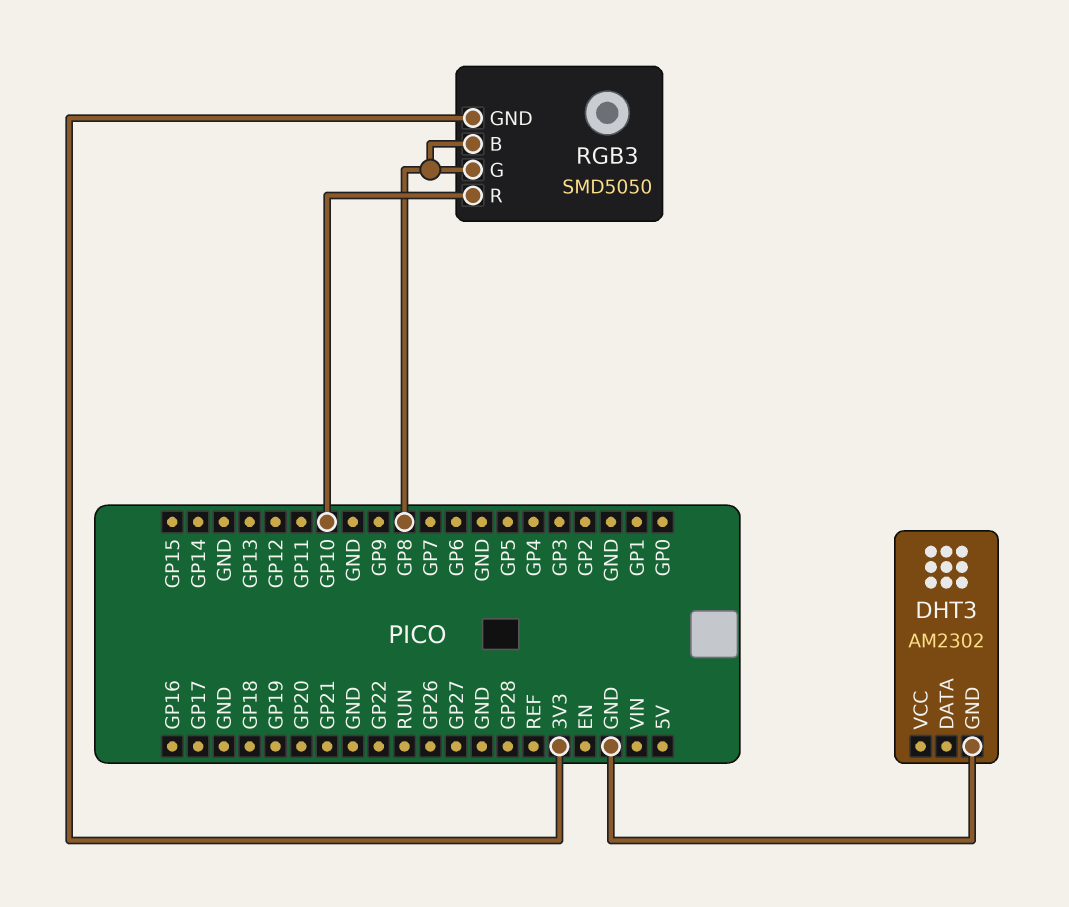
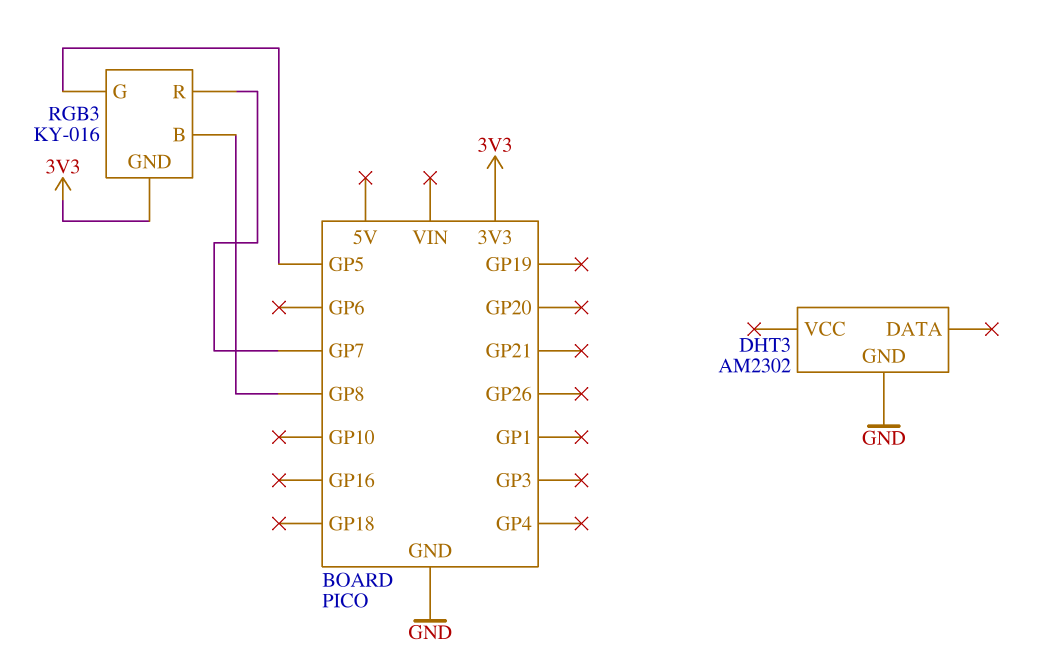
RGB3: SMD5050 -> KY-016
RGB3 pin G: GP8 -> GP5
RGB3 pin R: GP10 -> GP7

